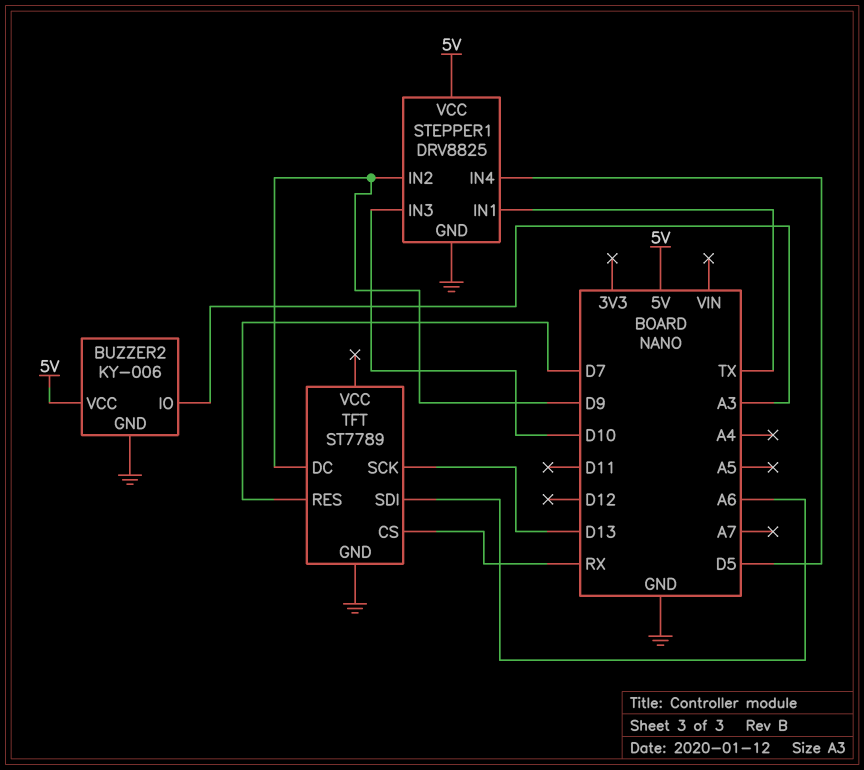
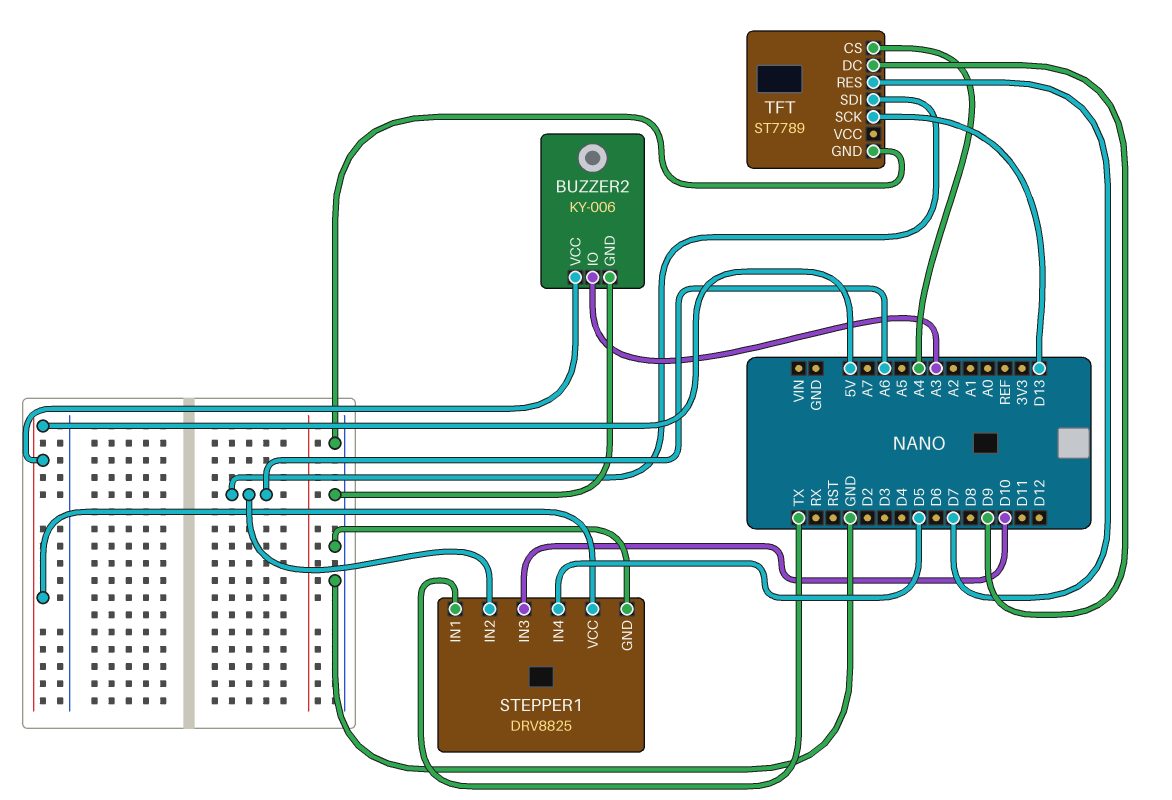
STEPPER1 pin IN2: D9 -> A6
TFT pin CS: RX -> A4

